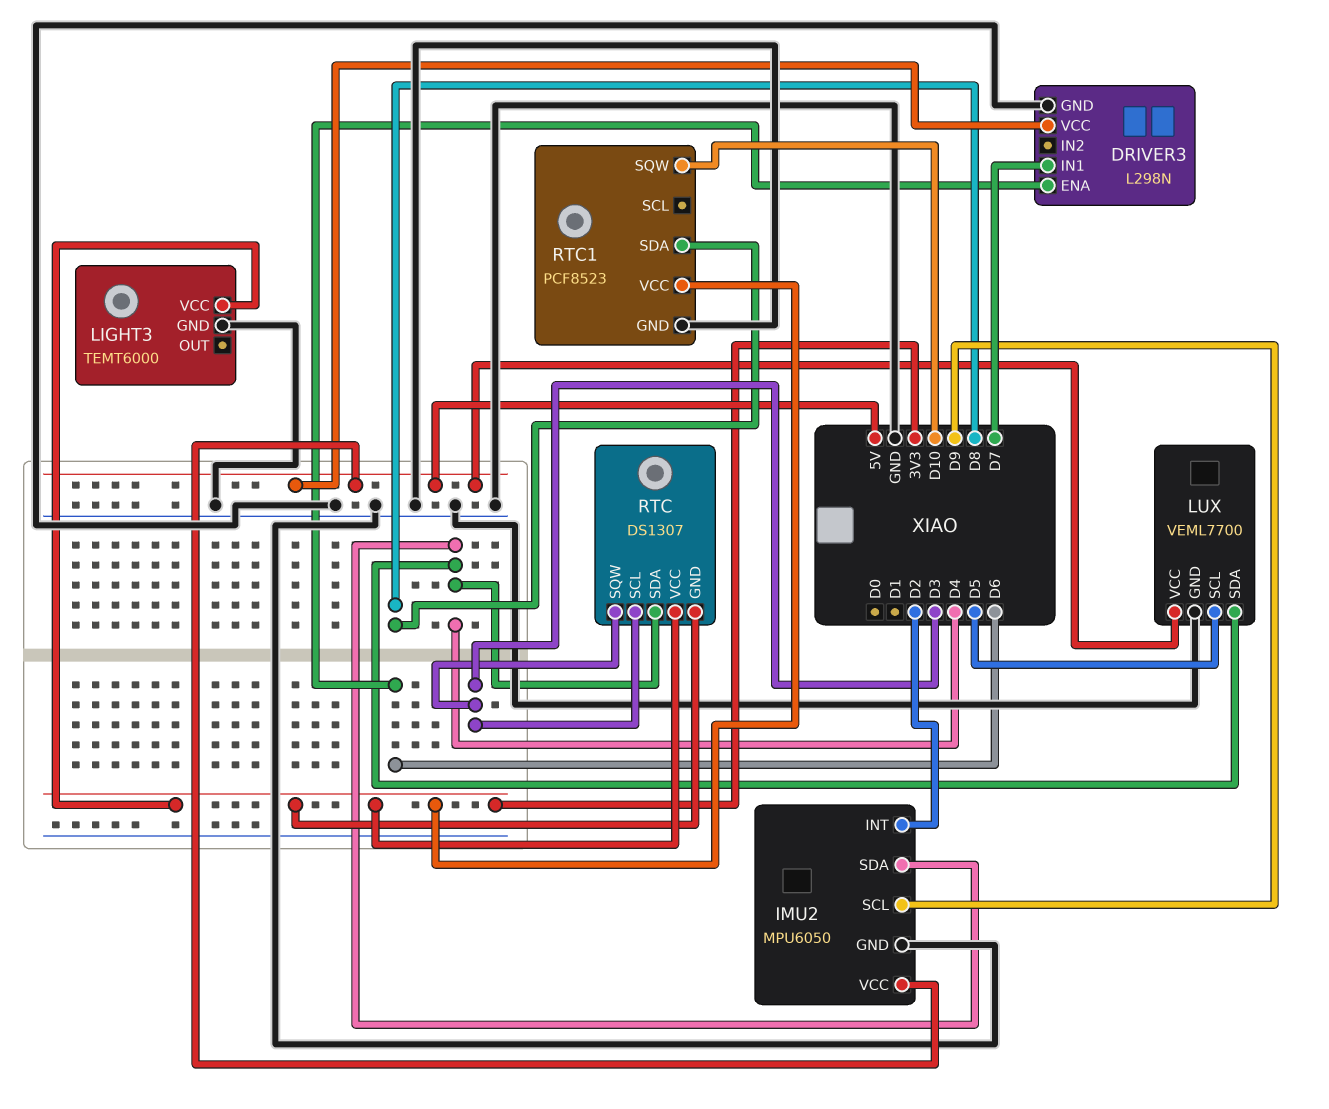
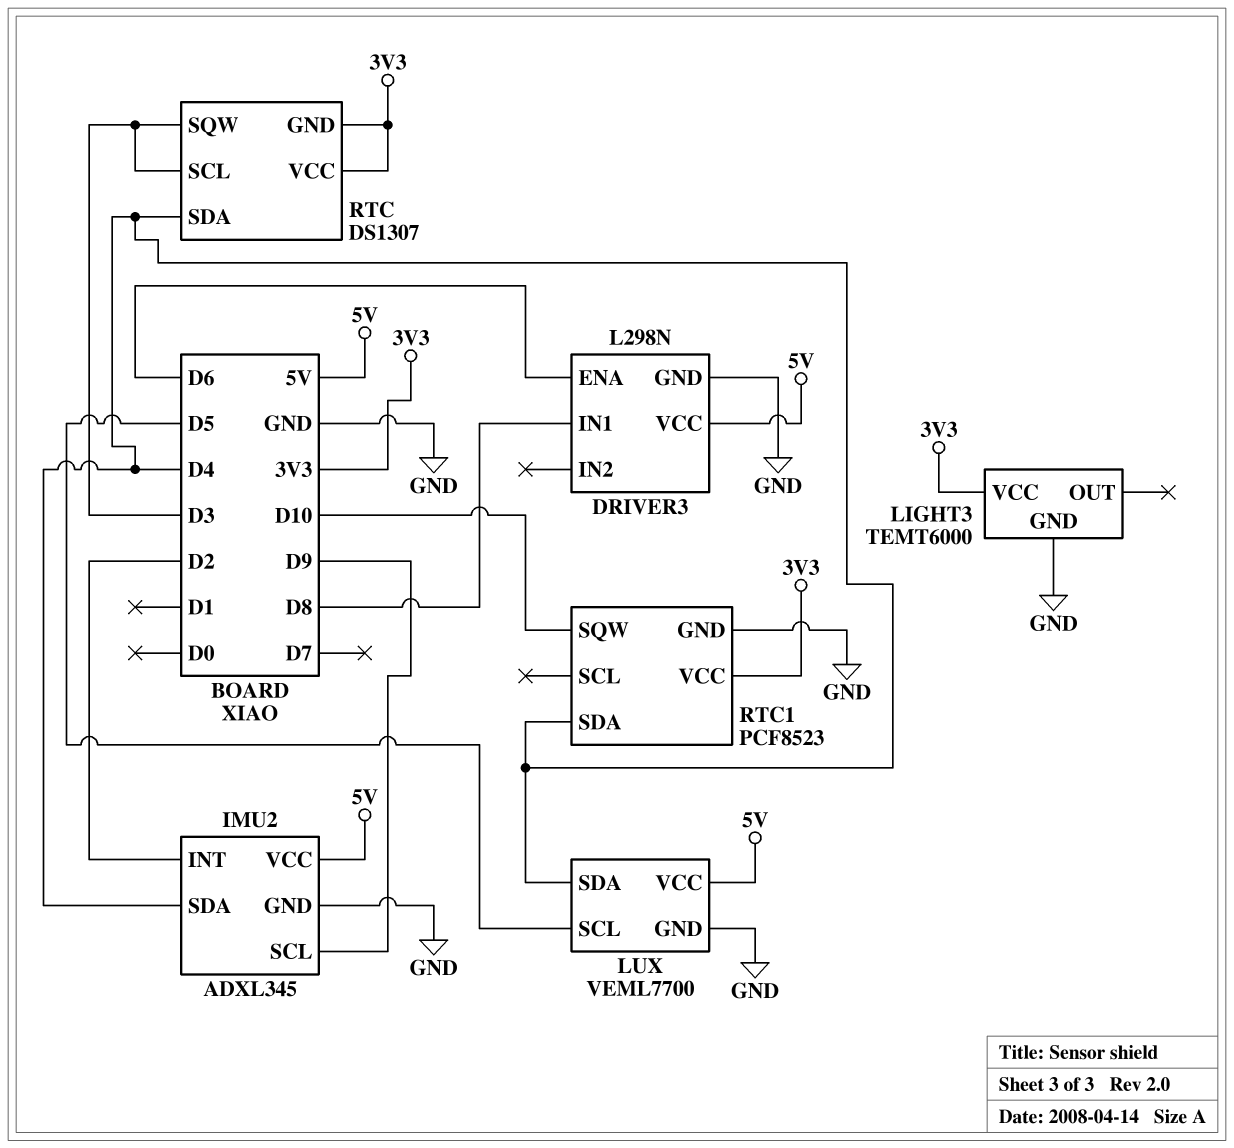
DRIVER3 pin IN1: D7 -> D8
IMU2: MPU6050 -> ADXL345
RTC1 pin SDA: D8 -> D4

